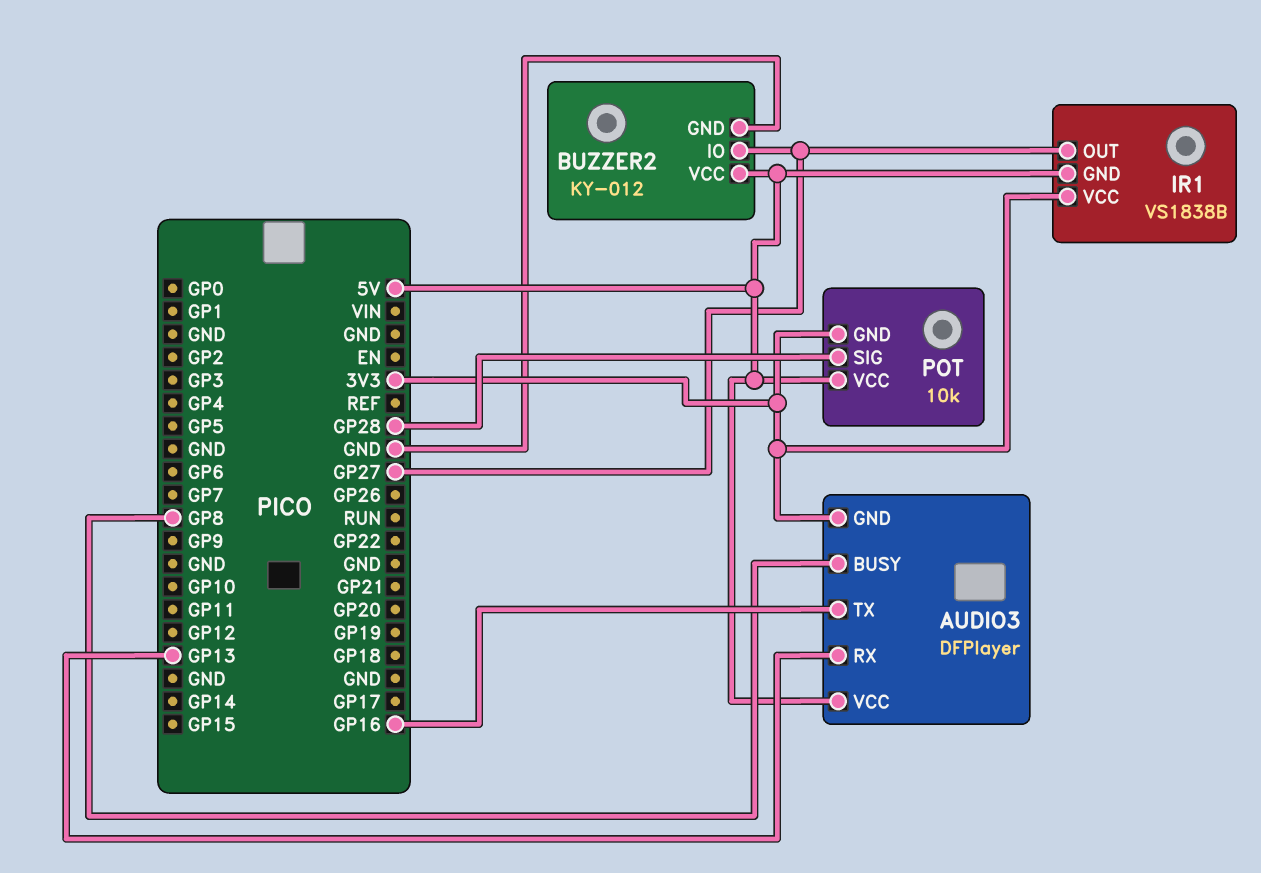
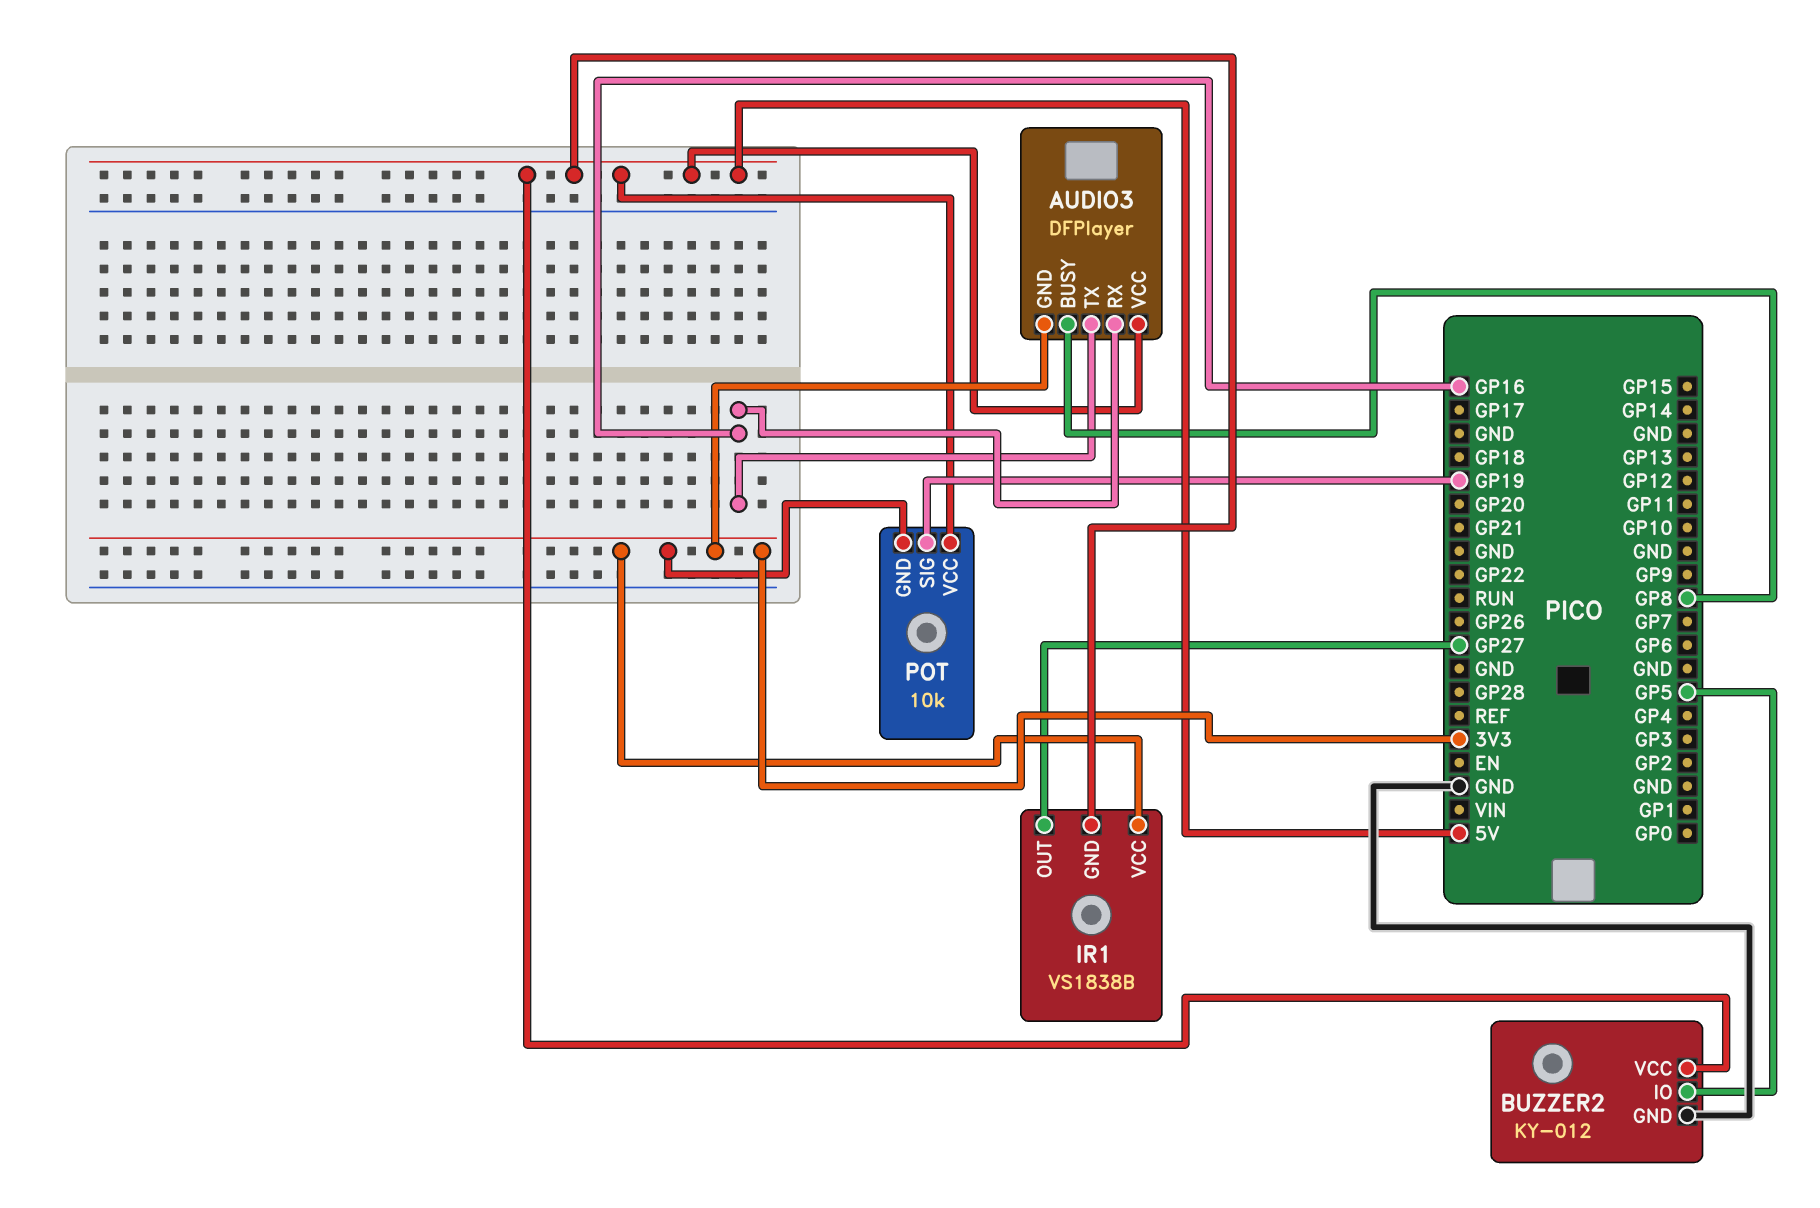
AUDIO3 pin RX: GP13 -> GP16
BUZZER2 pin IO: GP27 -> GP5
POT pin SIG: GP28 -> GP19

